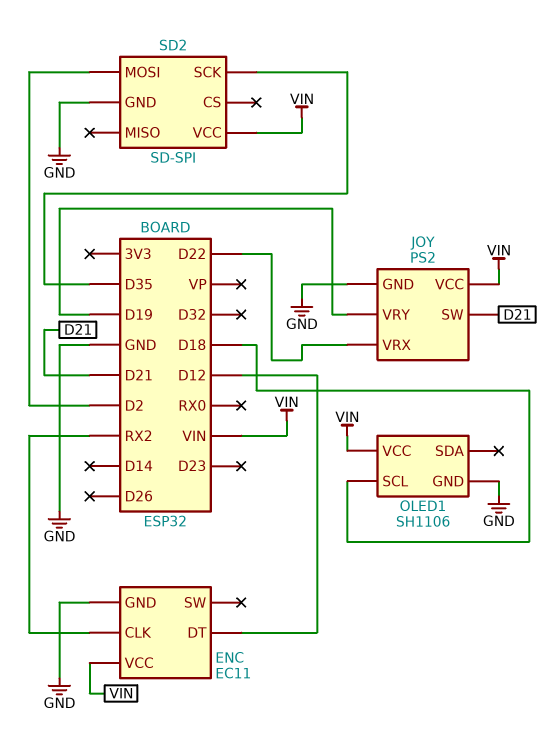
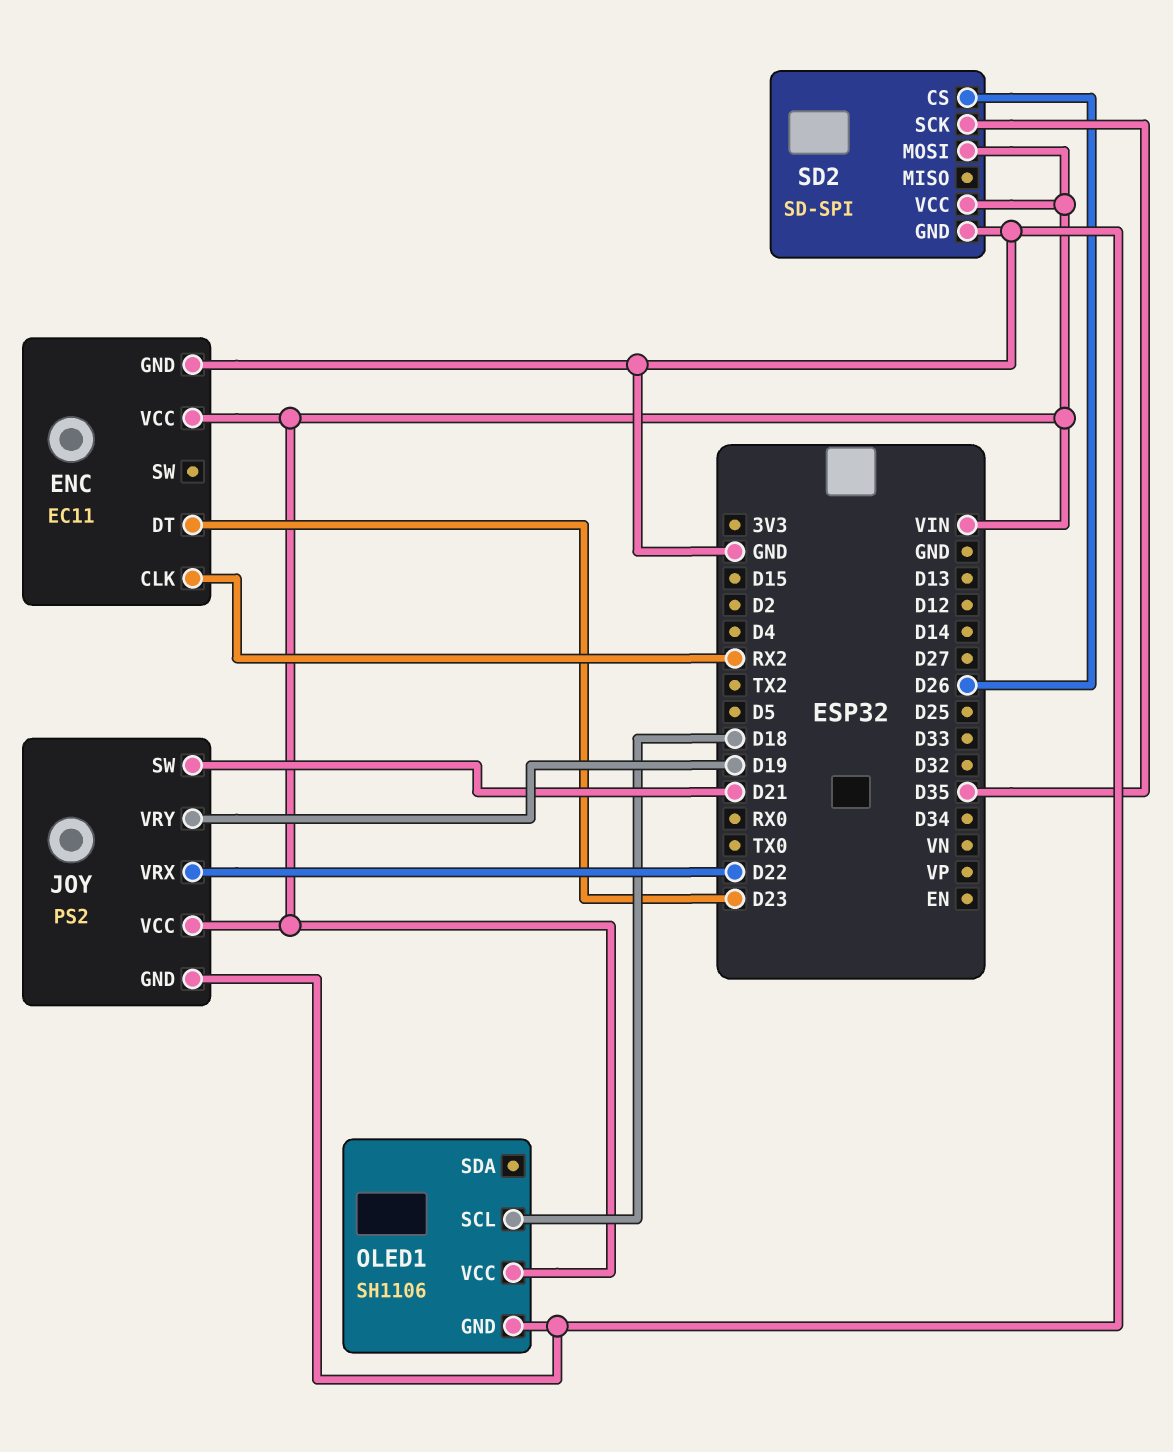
ENC pin DT: D12 -> D23
SD2 pin CS: none -> D26
SD2 pin MOSI: D2 -> VIN

